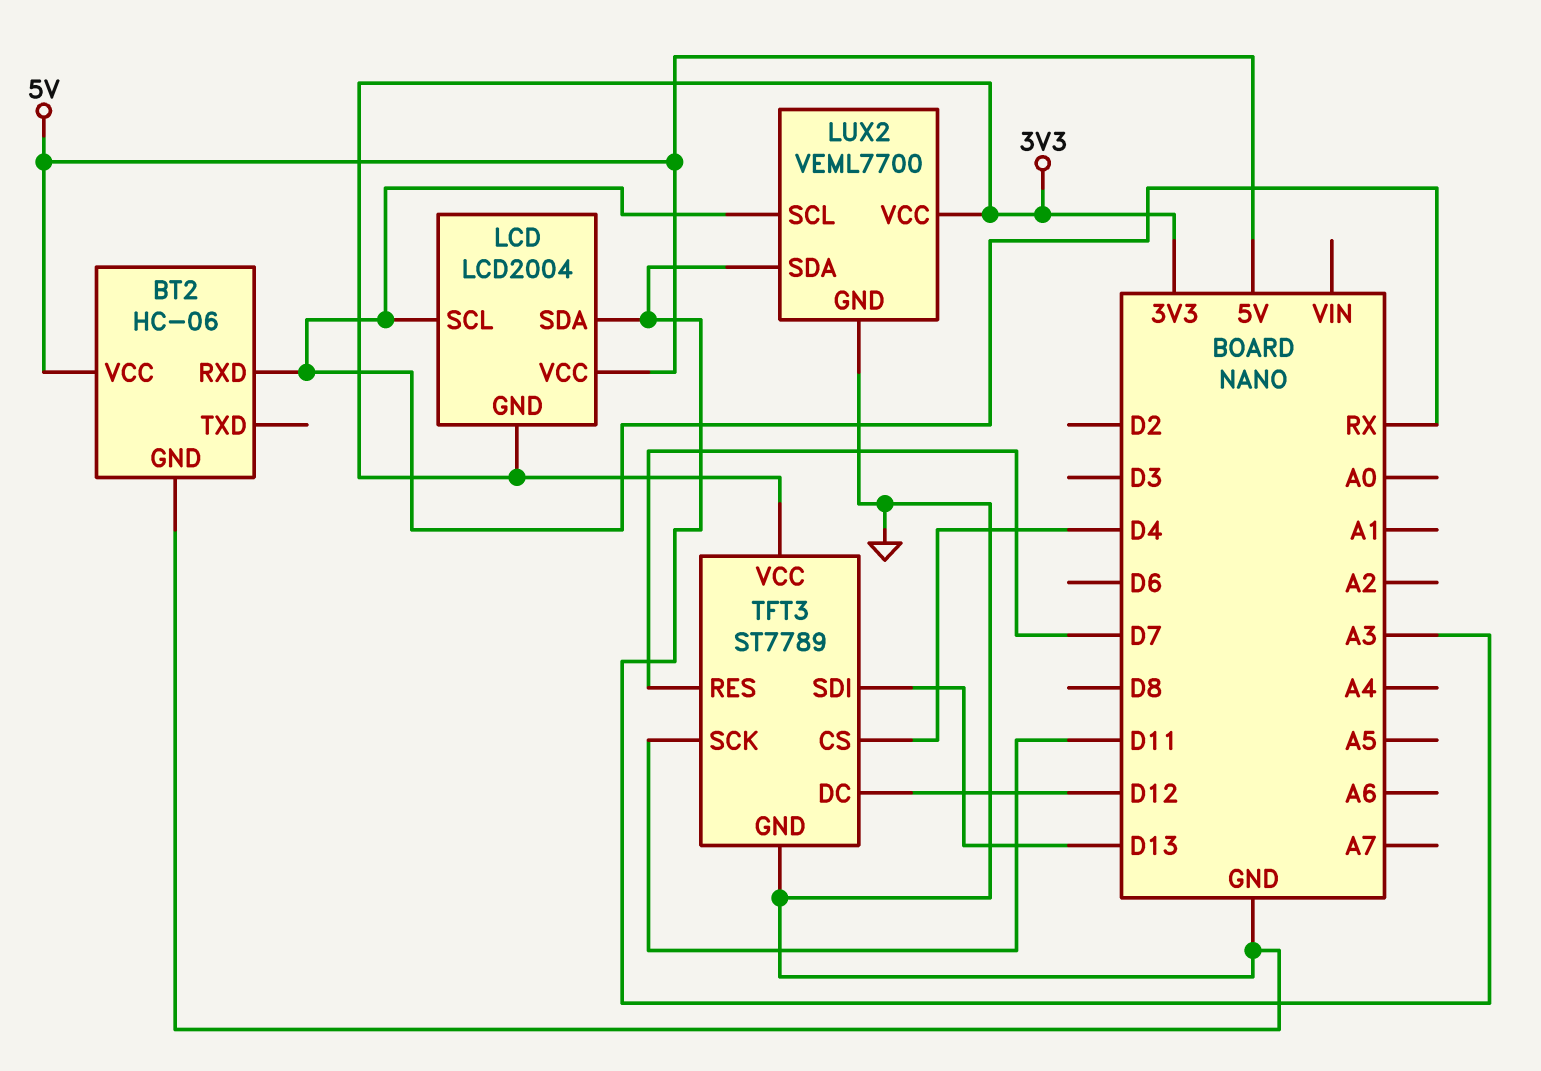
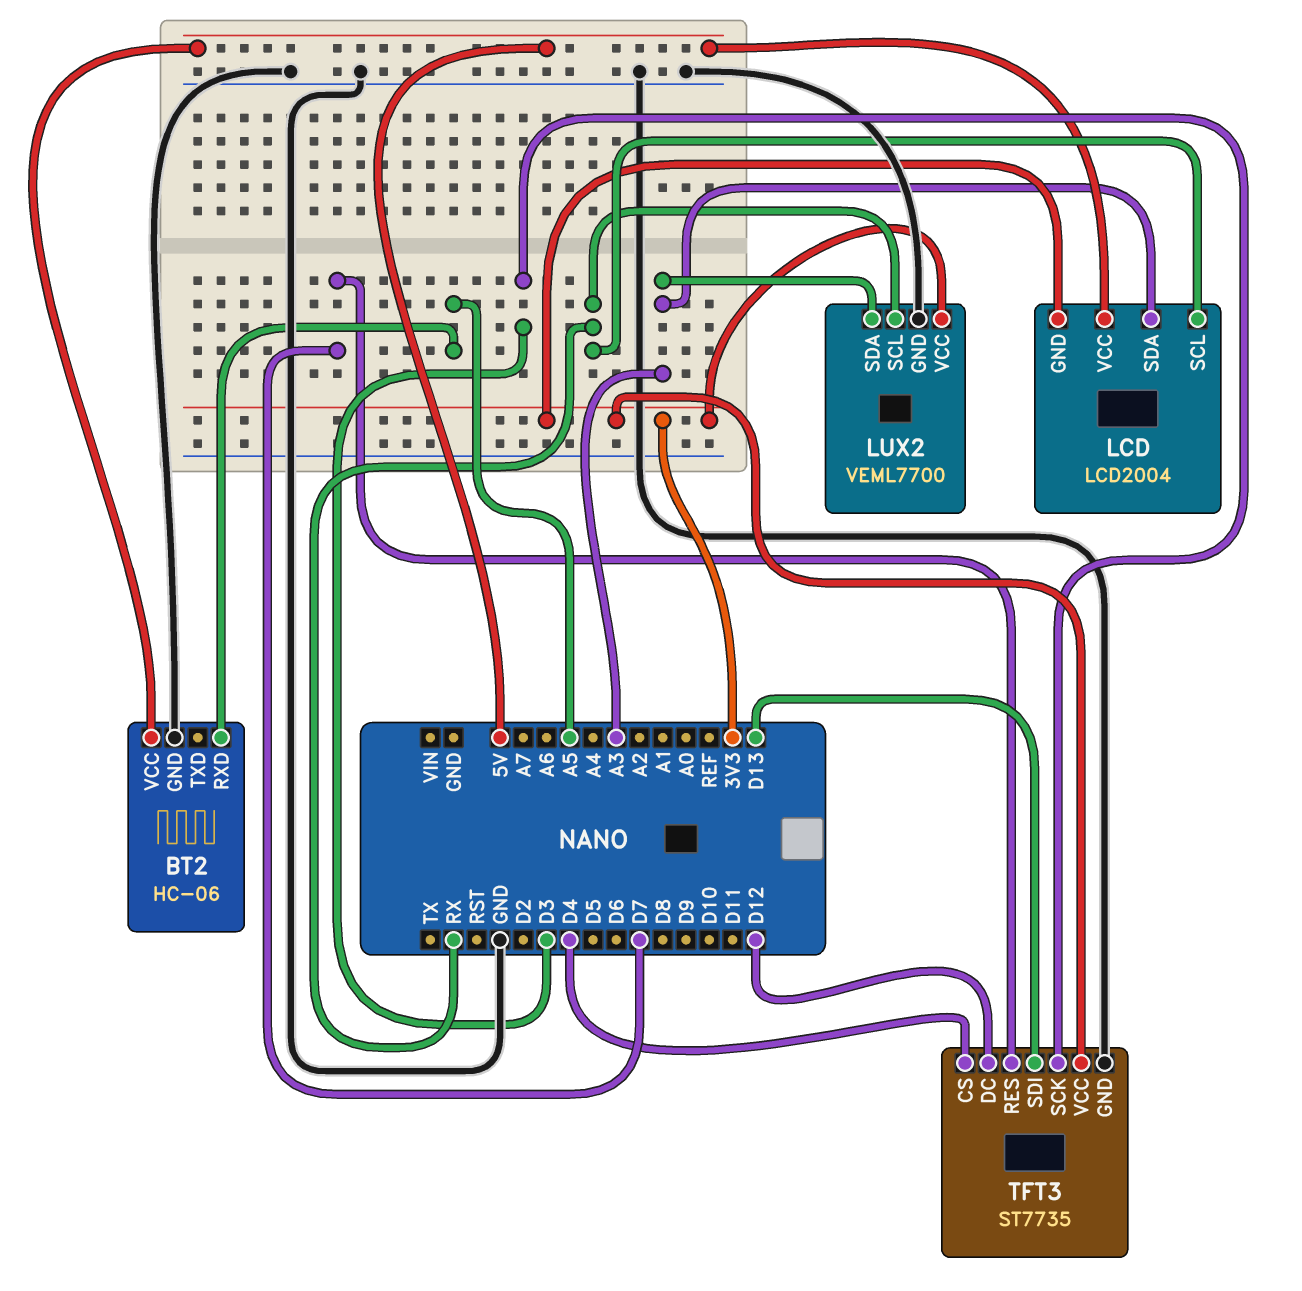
BT2 pin RXD: RX -> A5
TFT3: ST7789 -> ST7735
TFT3 pin SCK: D11 -> D3

